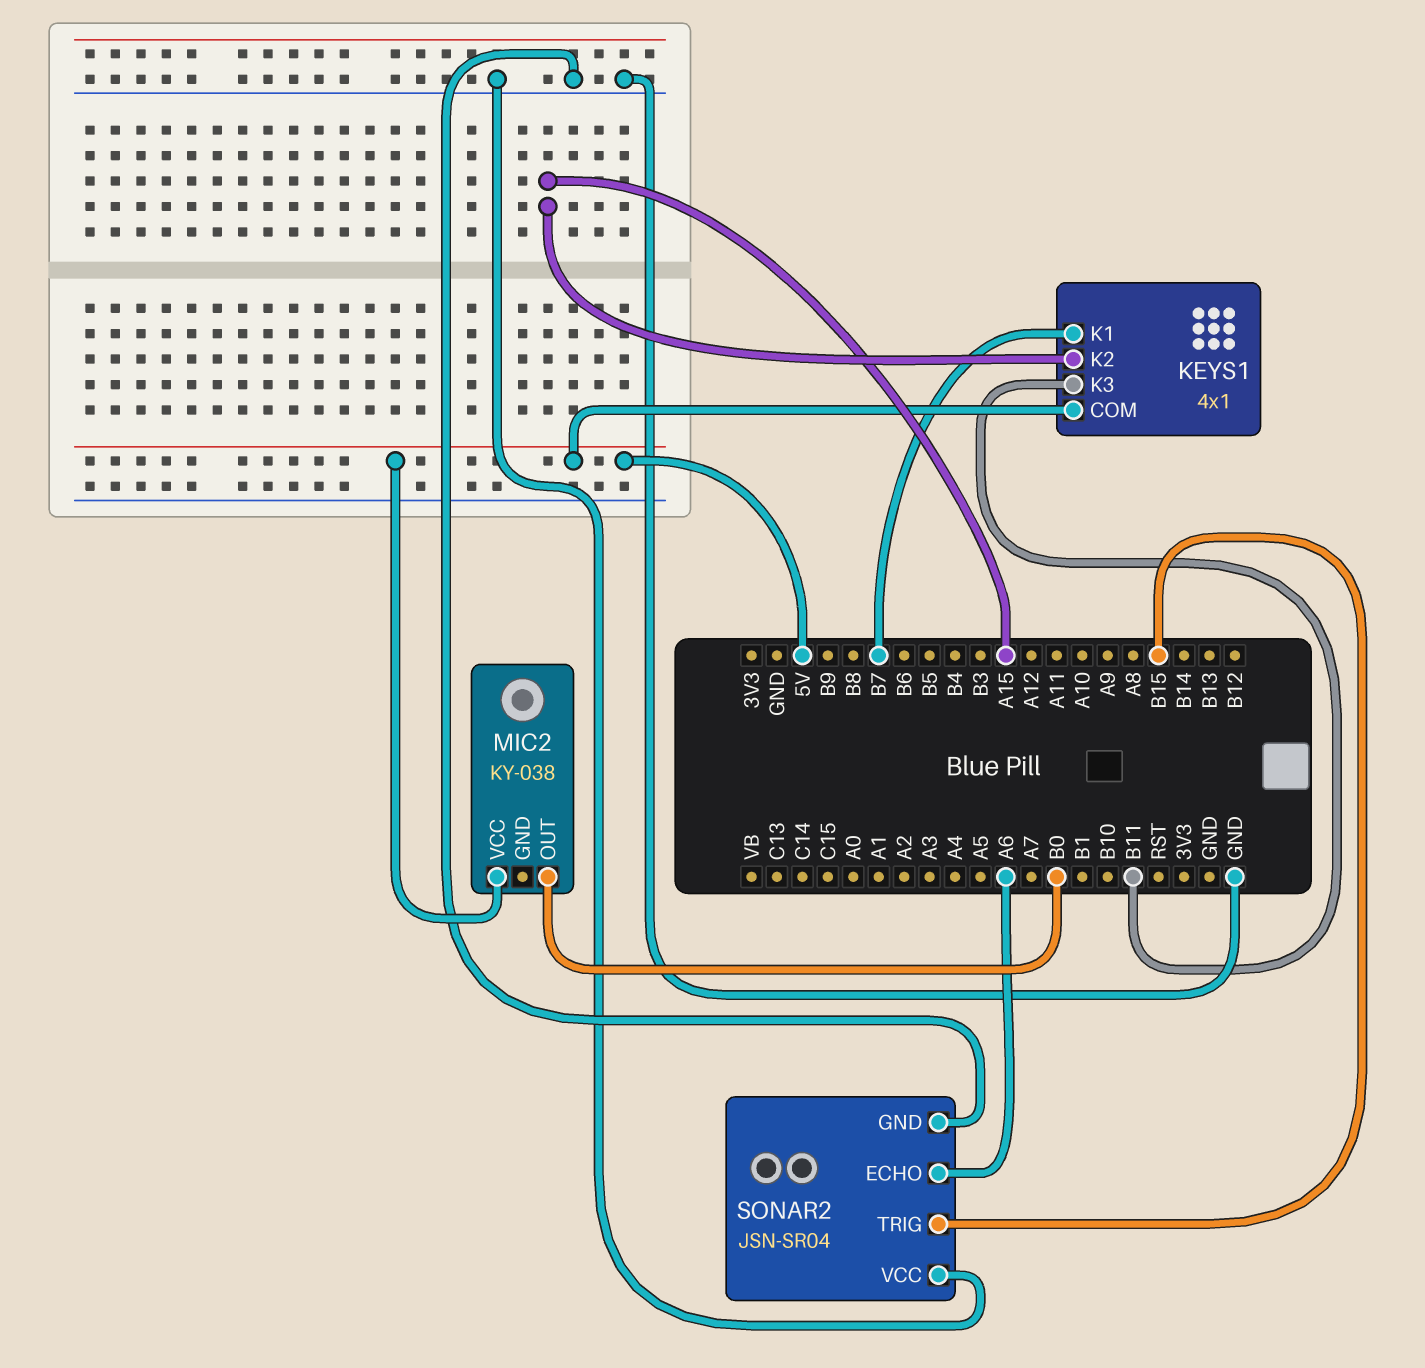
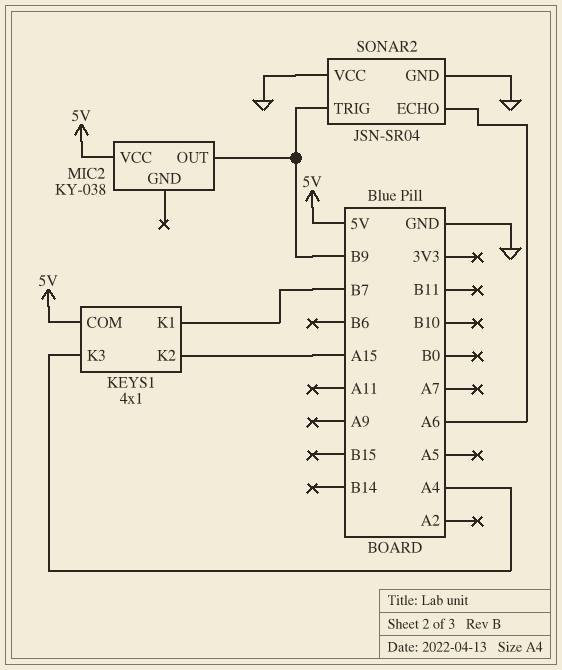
KEYS1 pin K3: B11 -> A4
MIC2 pin OUT: B0 -> B9
SONAR2 pin TRIG: B15 -> B9

